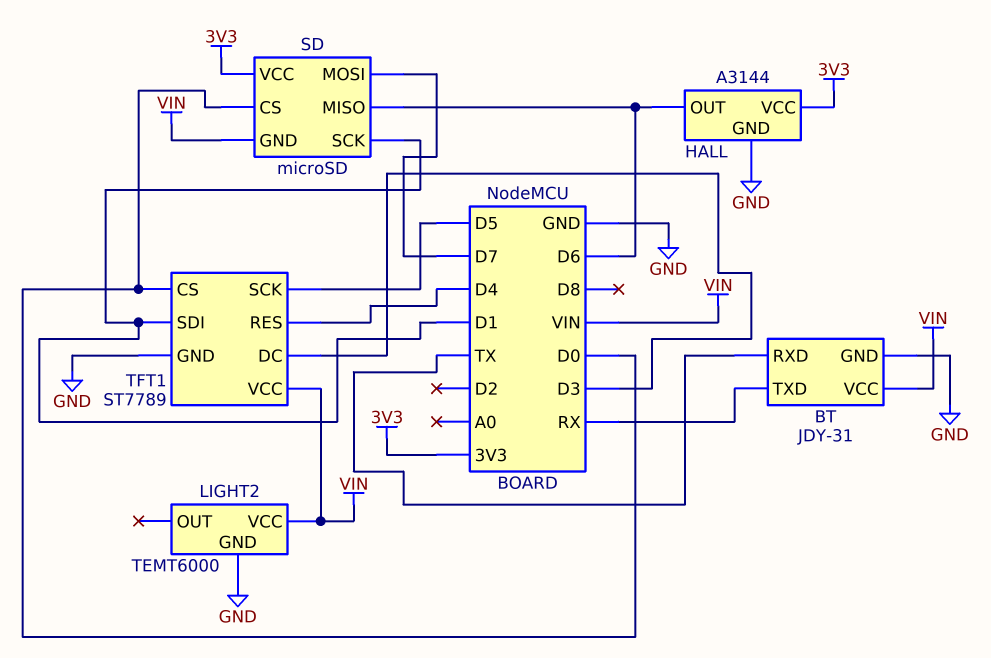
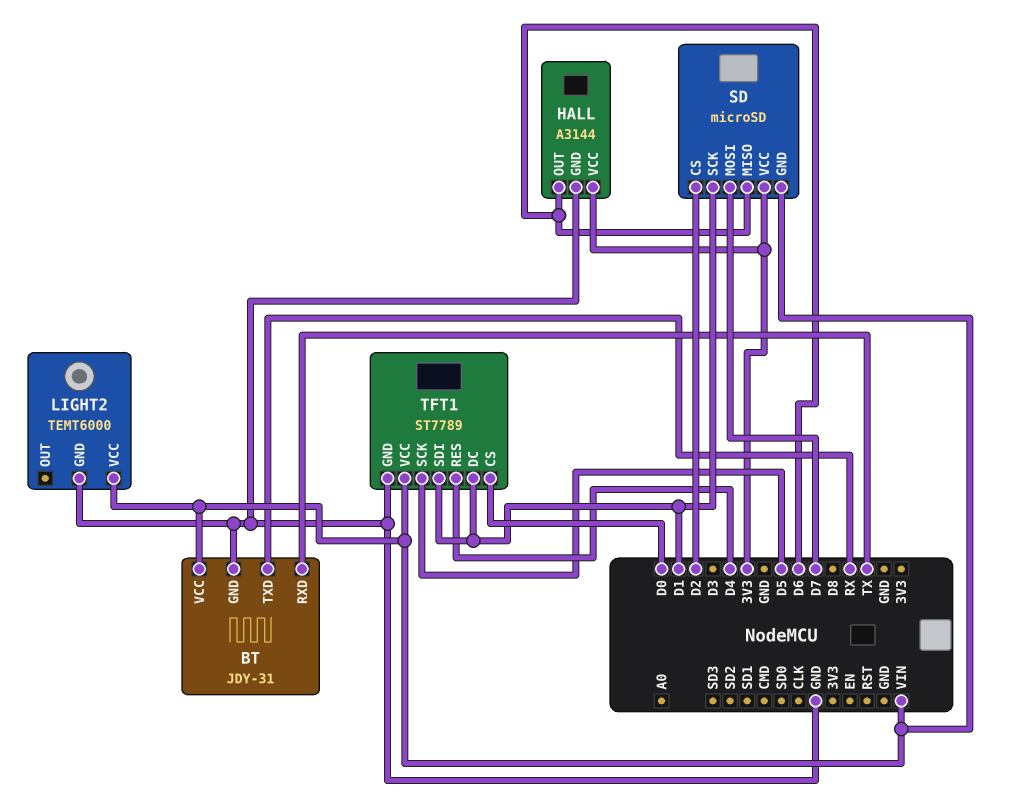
SD pin CS: D0 -> D2
TFT1 pin DC: D3 -> D1

